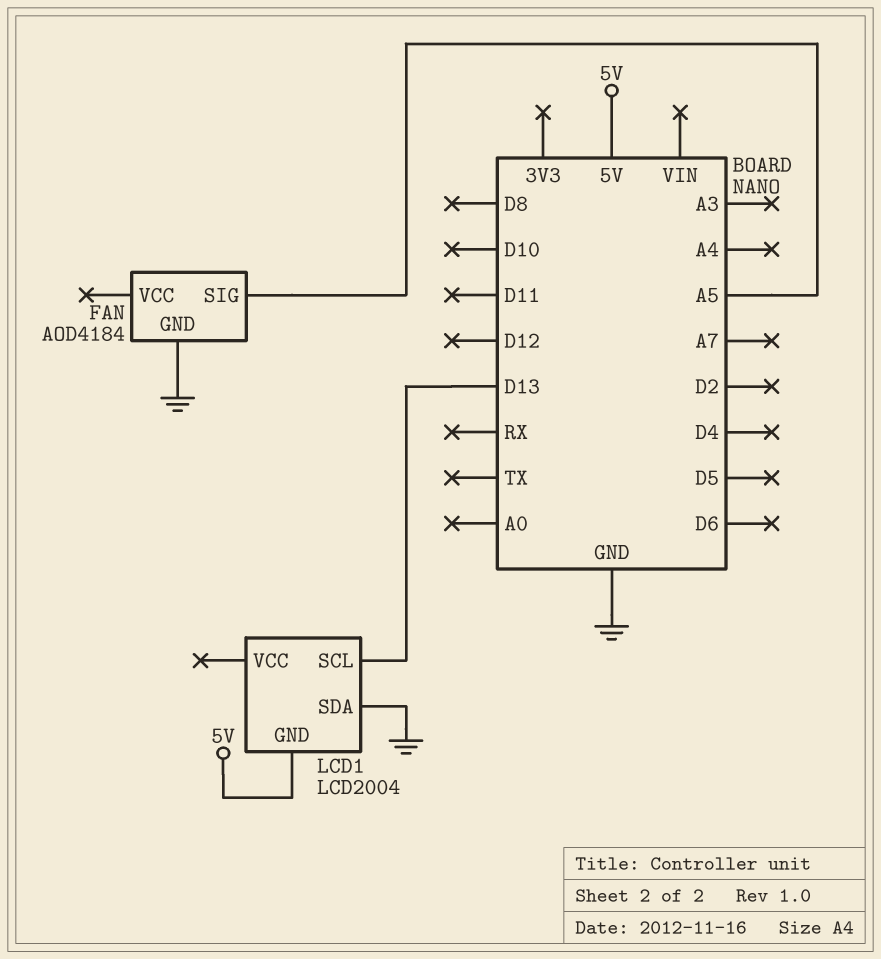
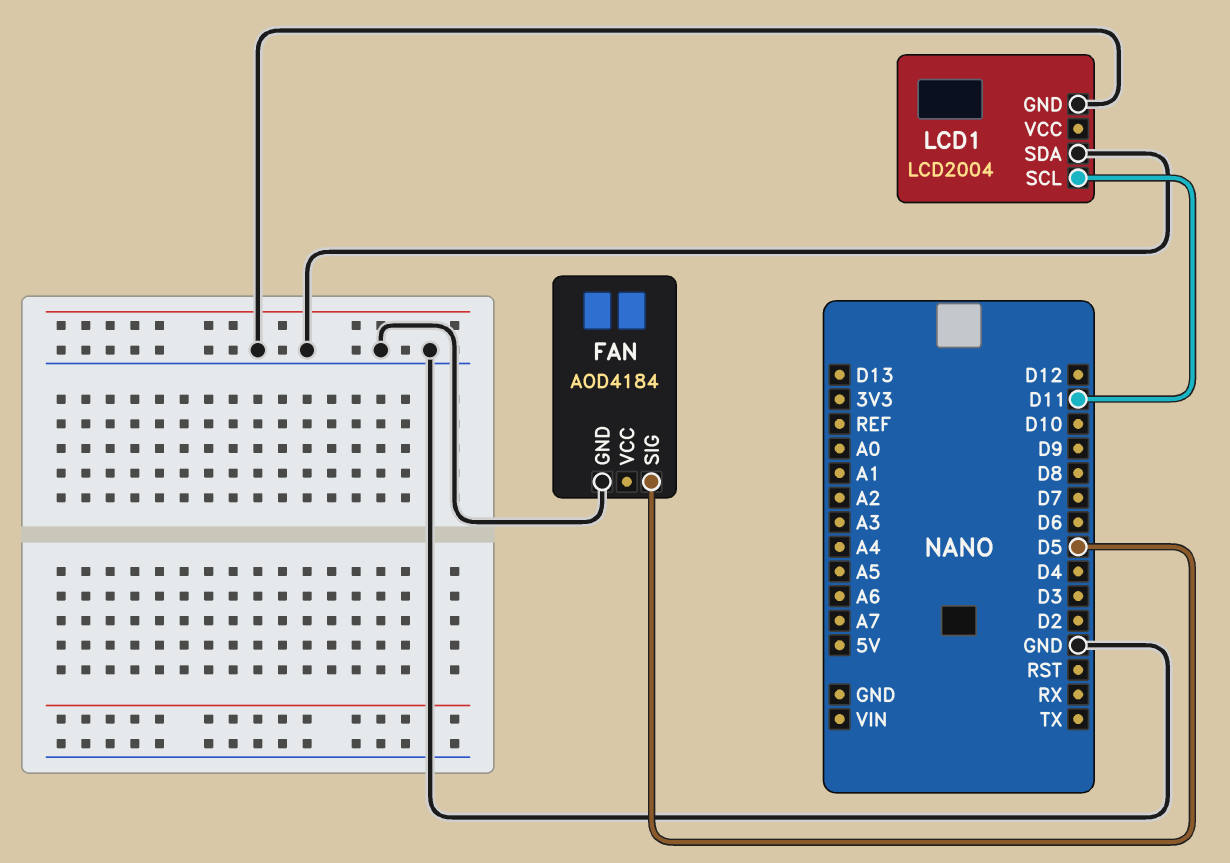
FAN pin SIG: A5 -> D5
LCD1 pin GND: 5V -> GND
LCD1 pin SCL: D13 -> D11

